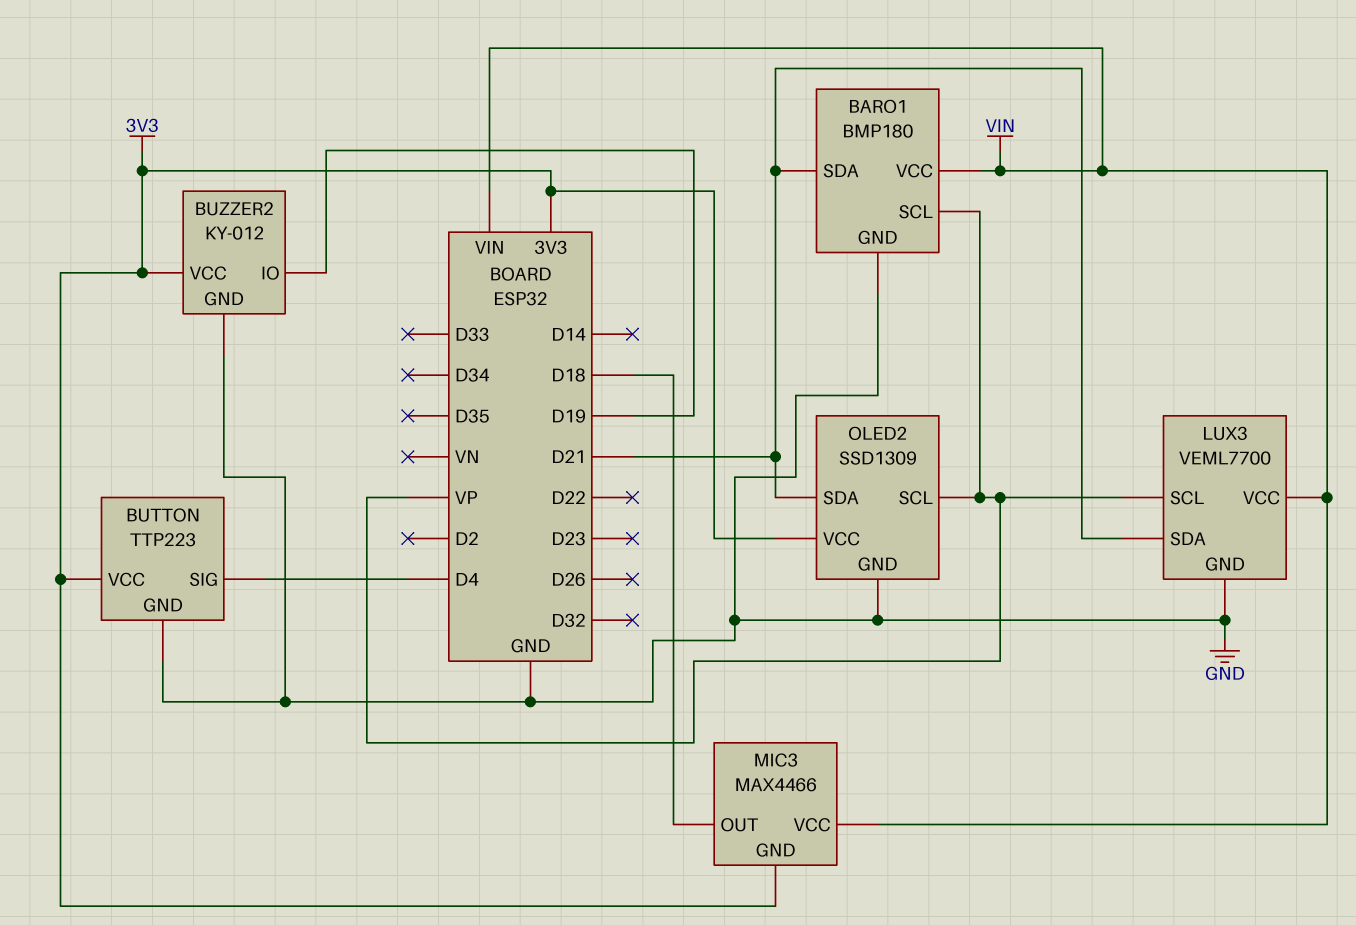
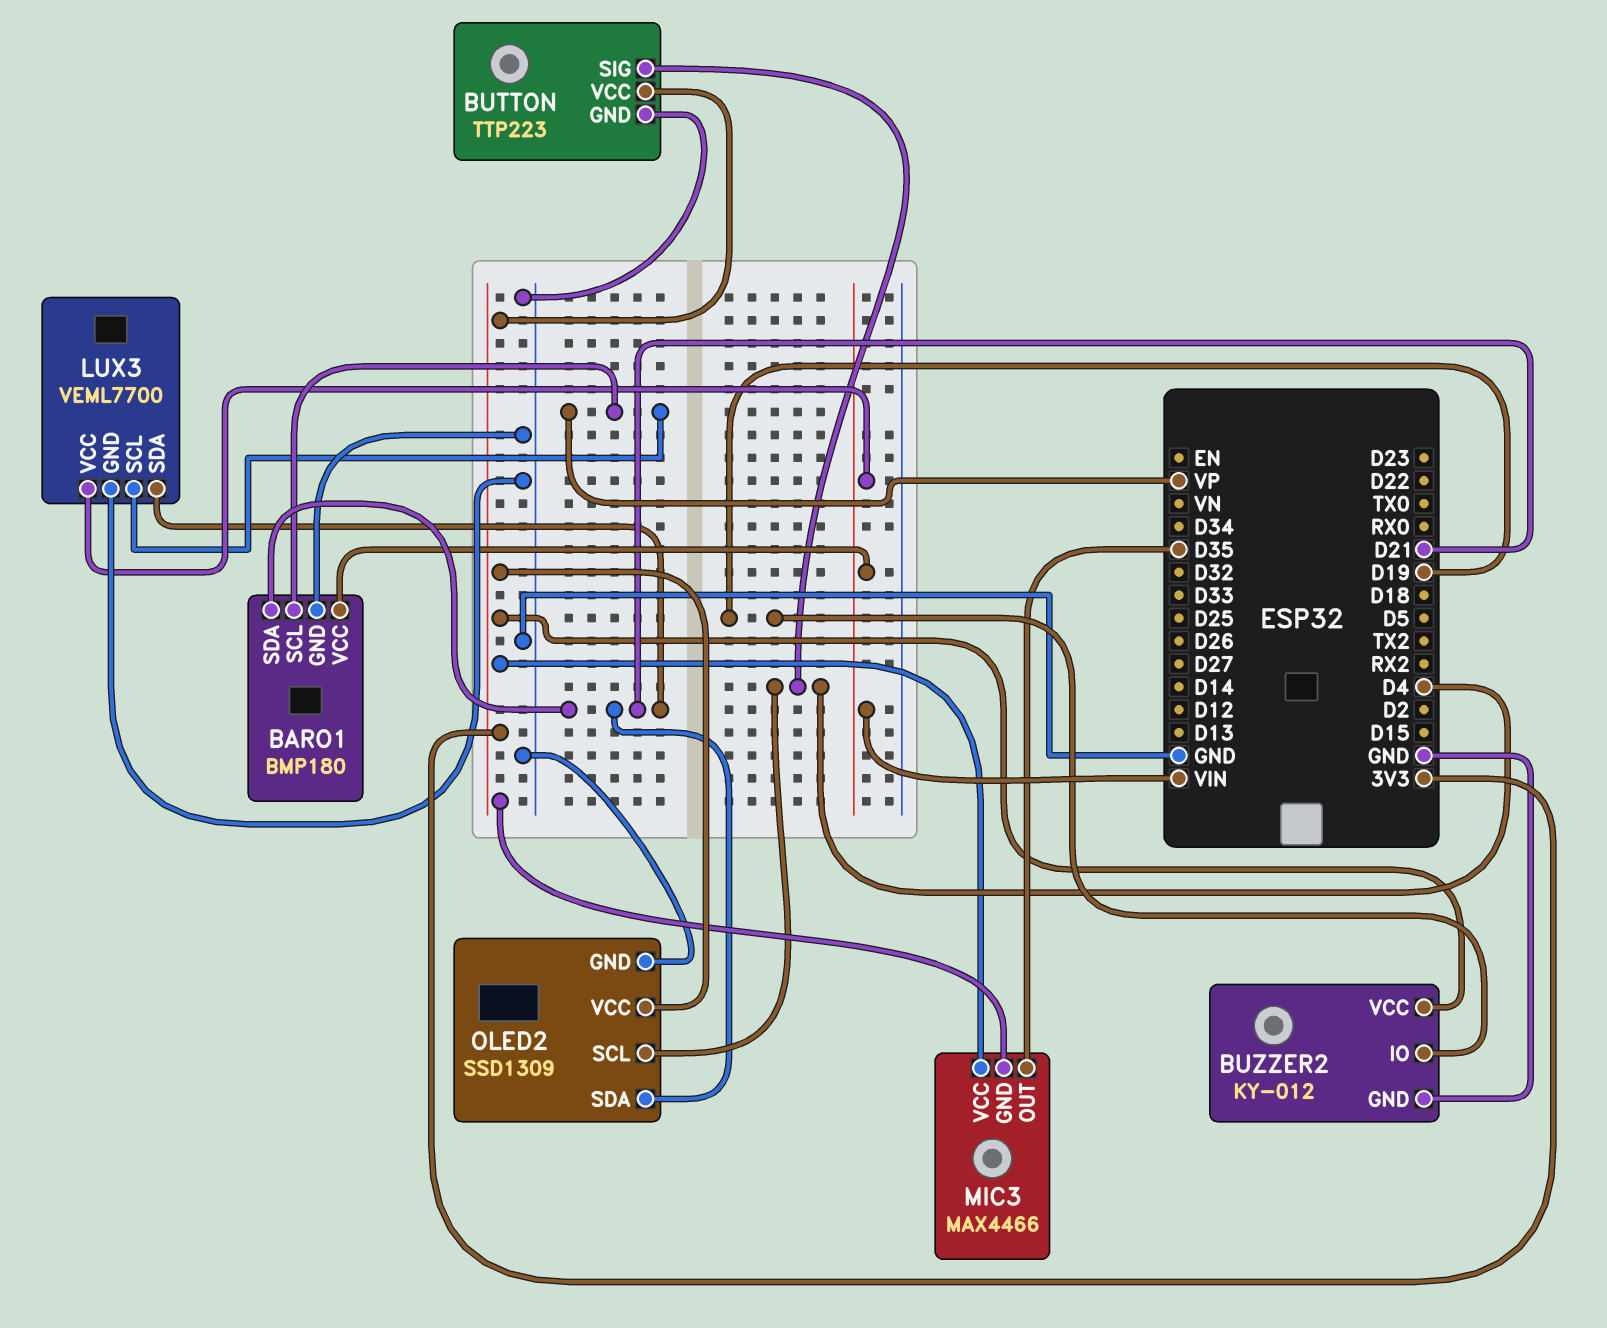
MIC3 pin OUT: D18 -> D35
MIC3 pin VCC: VIN -> 3V3
OLED2 pin SCL: VP -> D4

